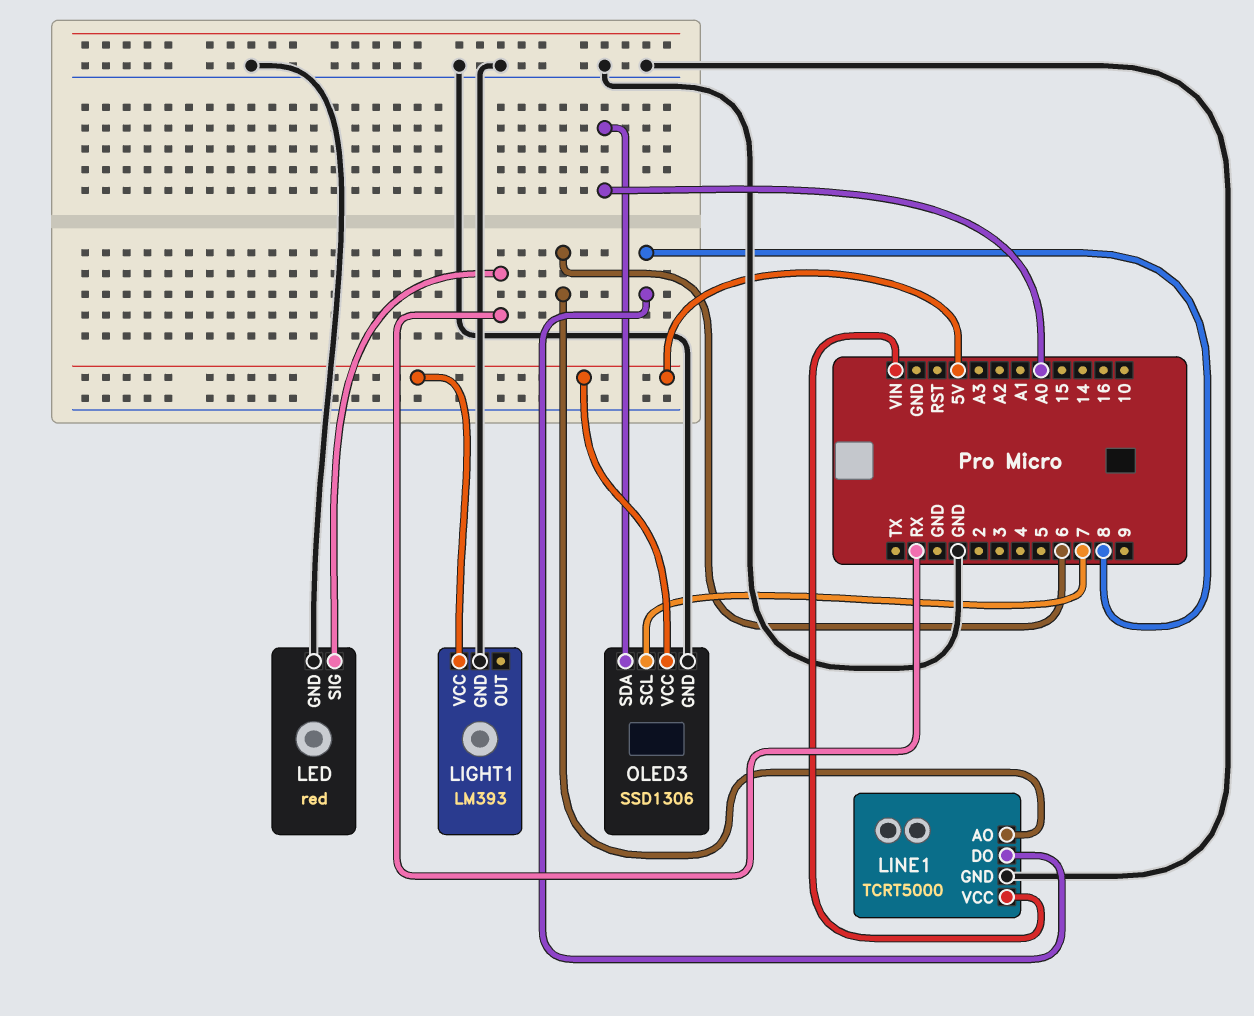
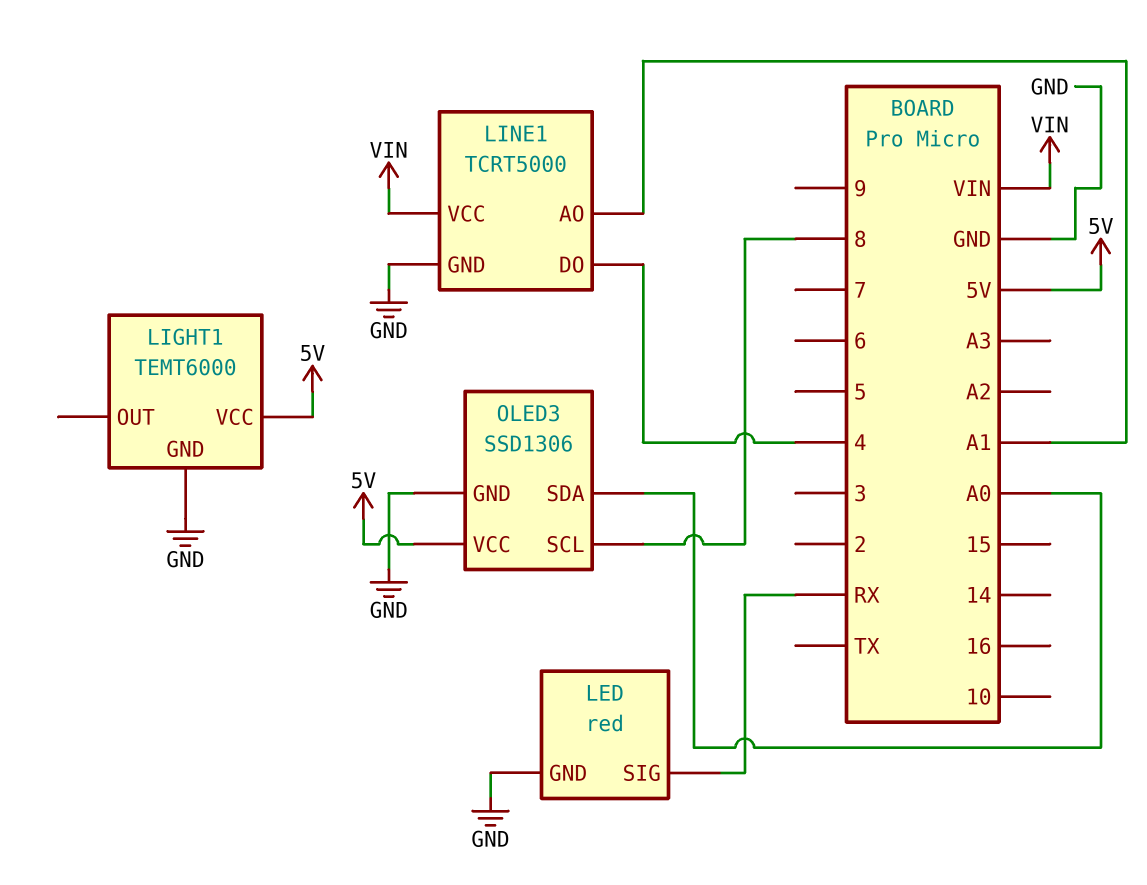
LIGHT1: LM393 -> TEMT6000
LINE1 pin AO: 6 -> A1
LINE1 pin DO: 8 -> 4
OLED3 pin SCL: 7 -> 8

